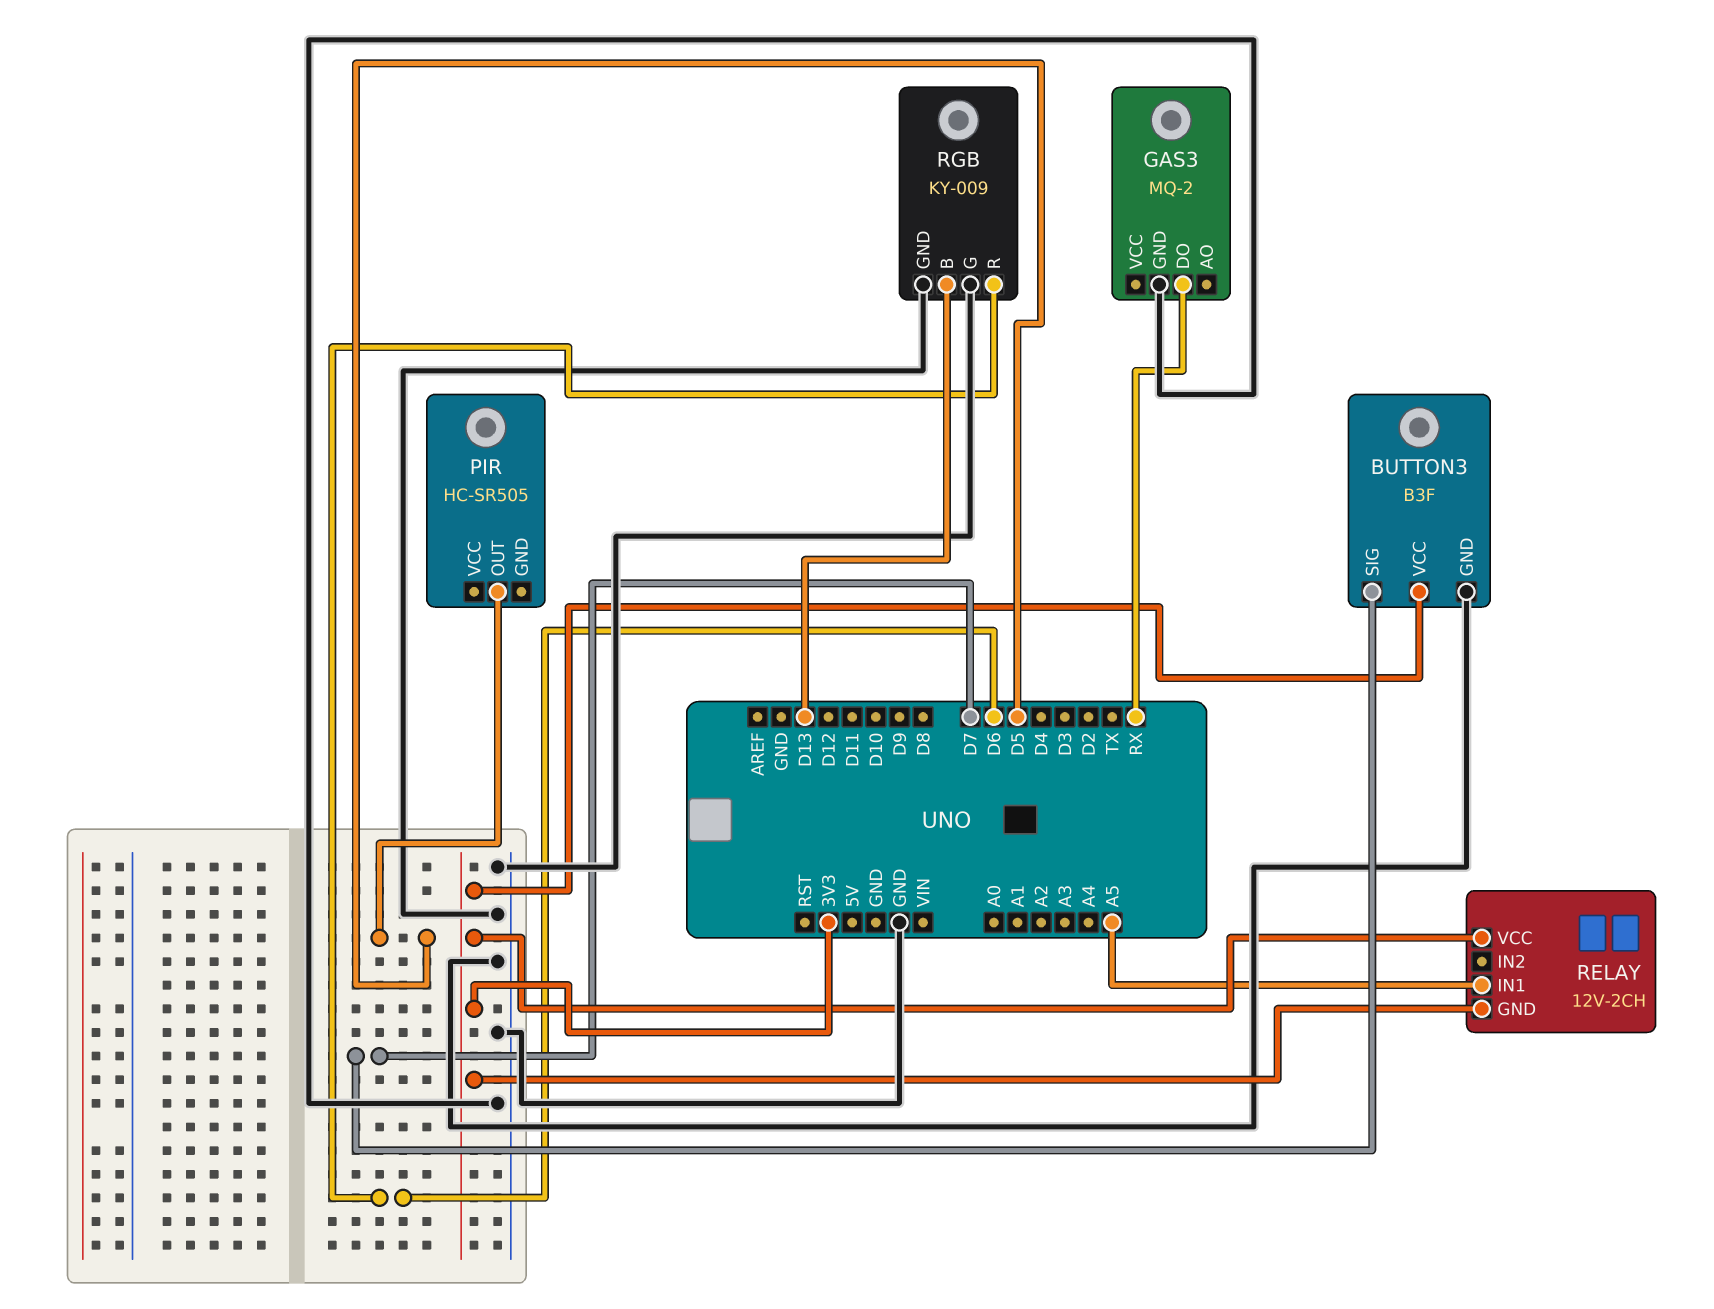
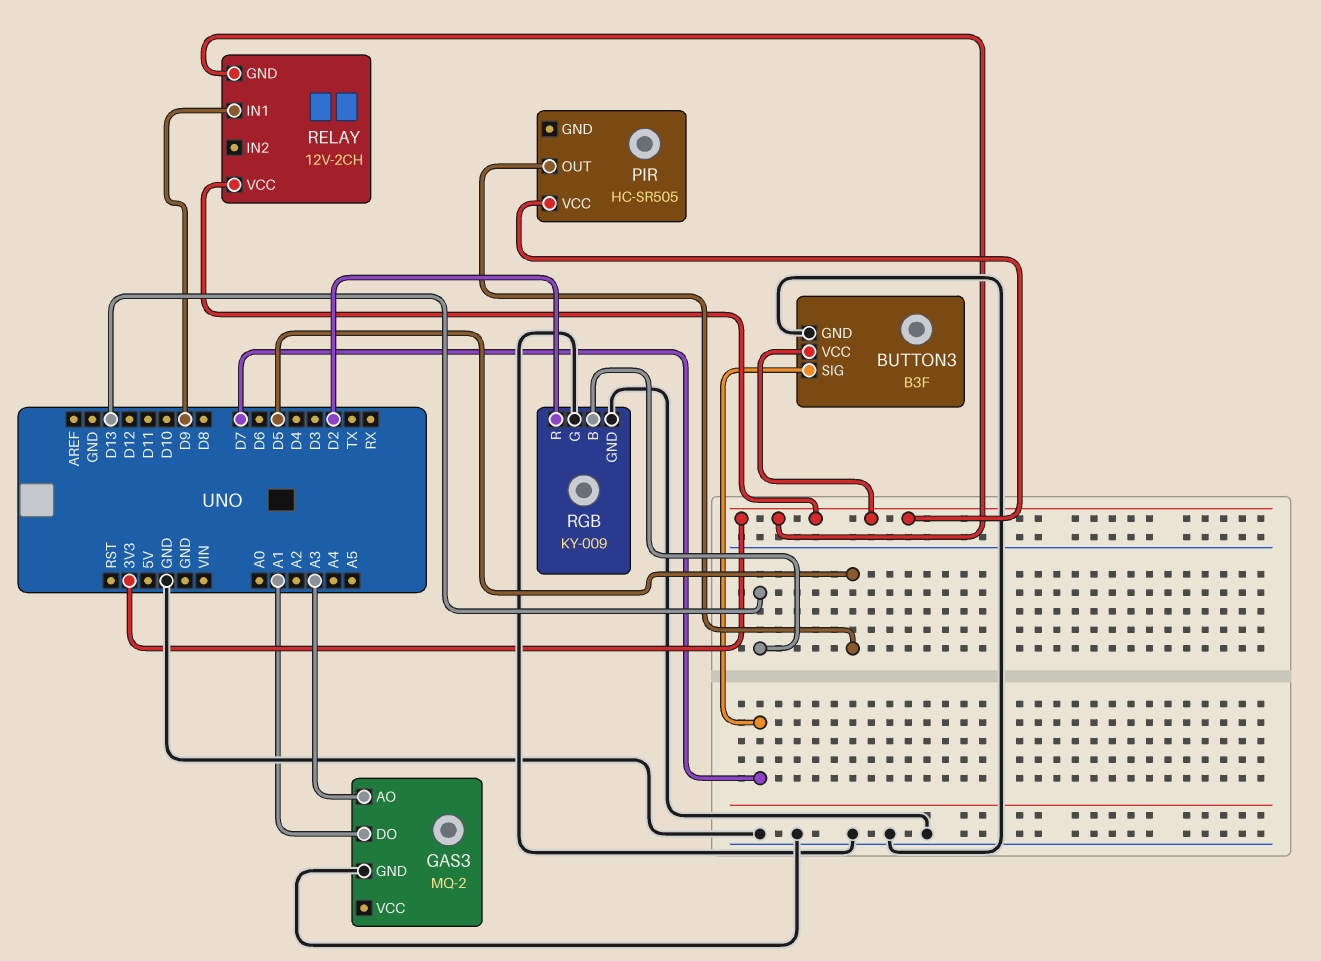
GAS3 pin AO: none -> A3
GAS3 pin DO: RX -> A1
PIR pin VCC: none -> 3V3
RELAY pin IN1: A5 -> D9
RGB pin R: D6 -> D2

